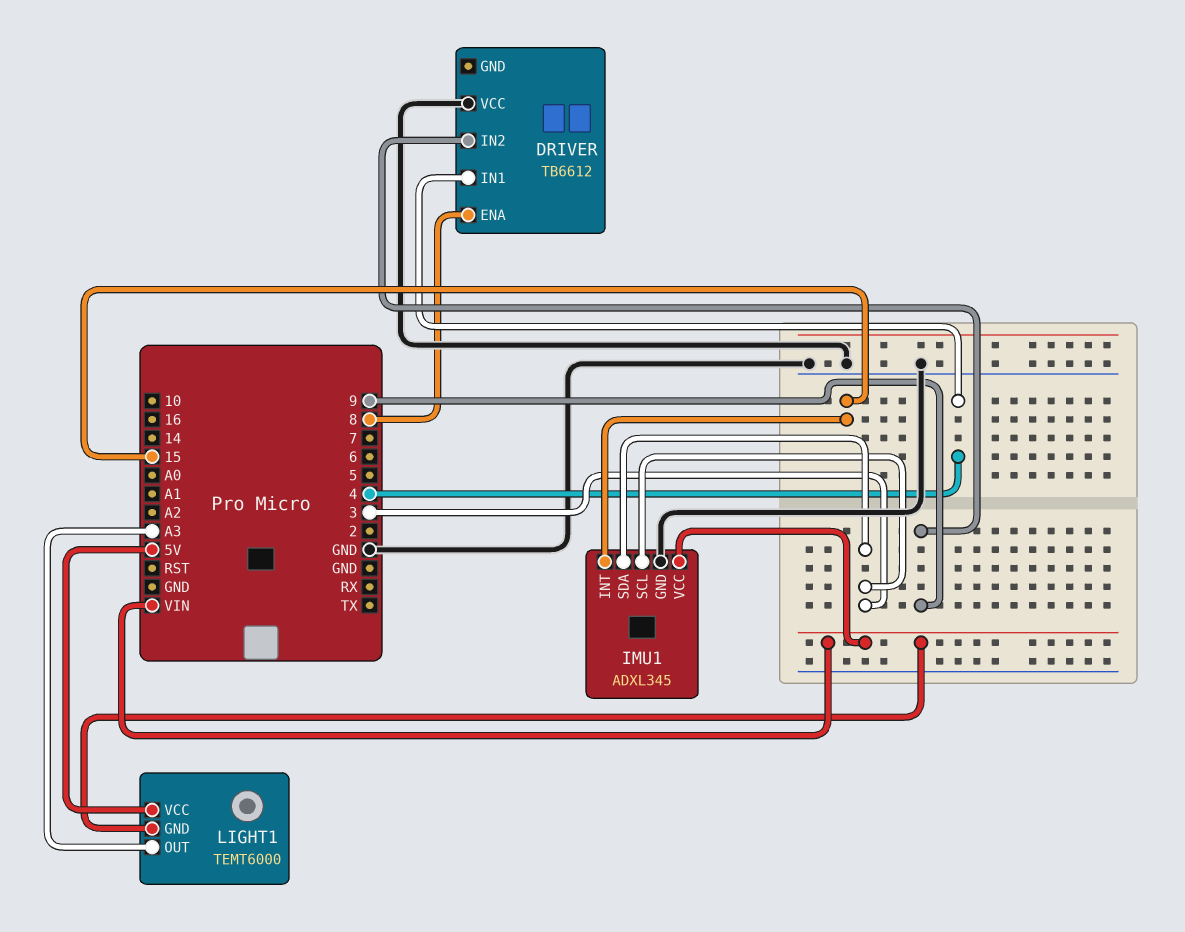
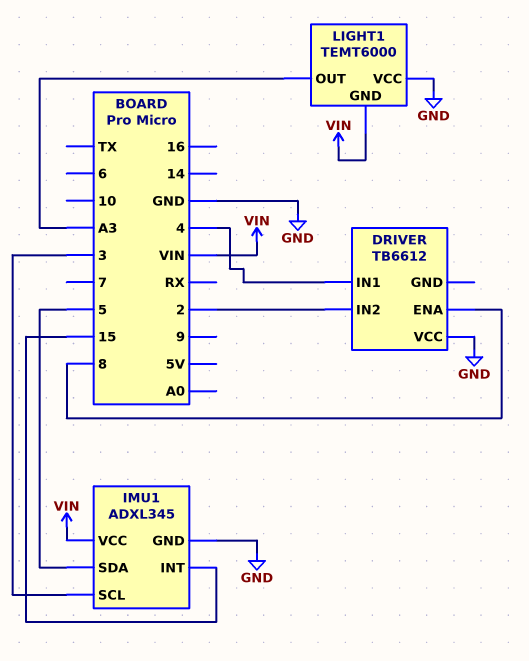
DRIVER pin IN2: 9 -> 2
IMU1 pin SDA: 3 -> 5
LIGHT1 pin VCC: 5V -> GND

